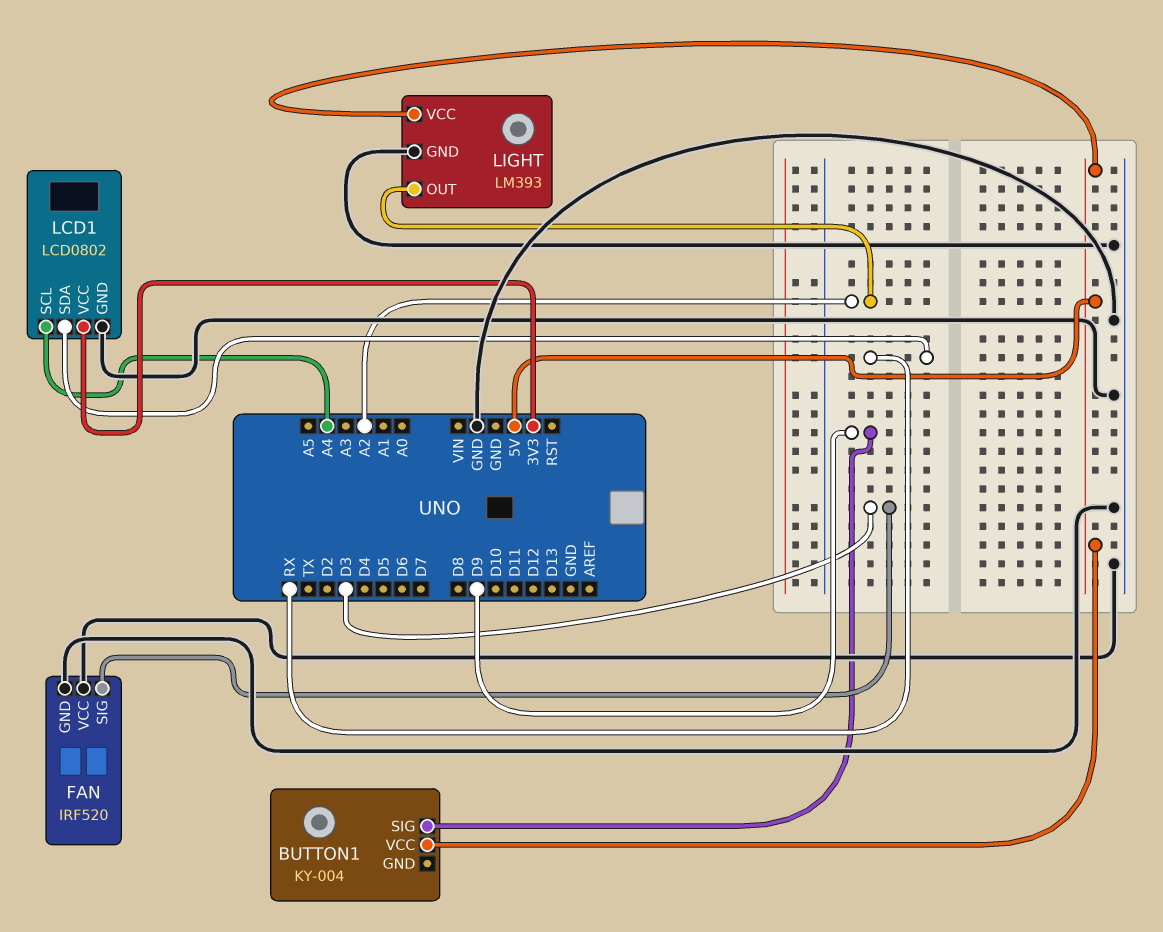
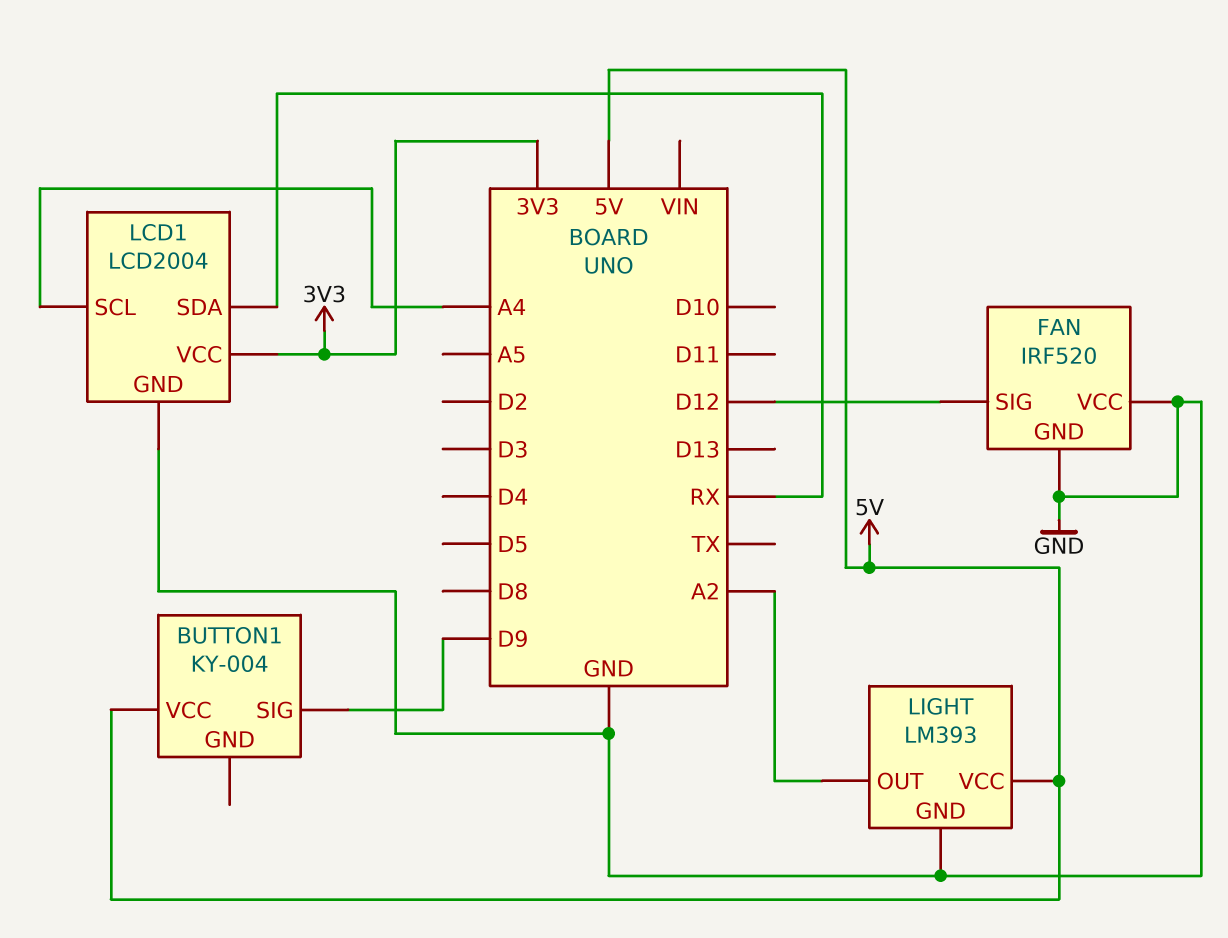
FAN pin SIG: D3 -> D12
LCD1: LCD0802 -> LCD2004

